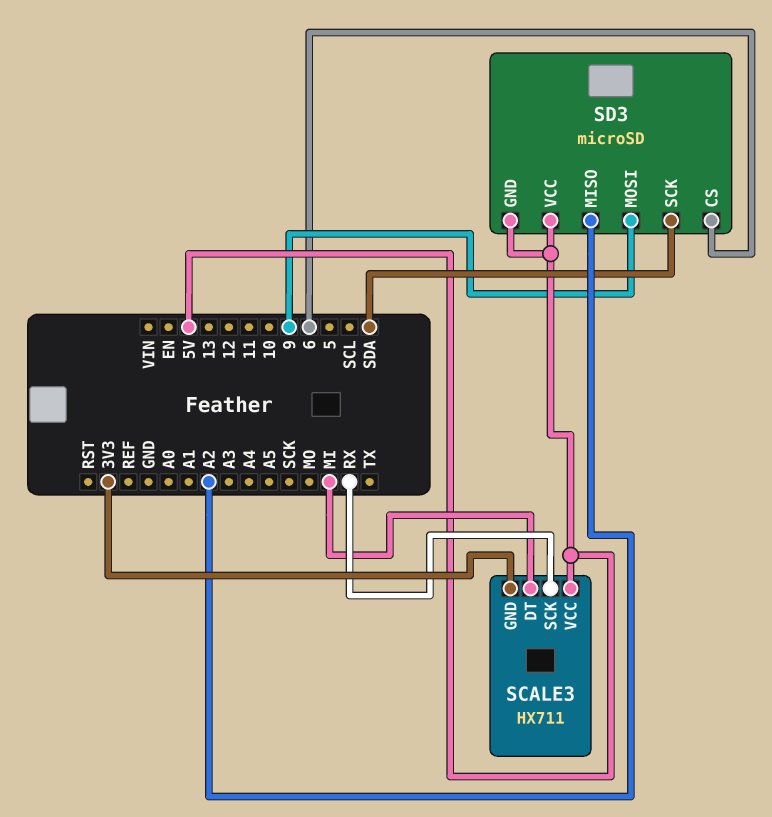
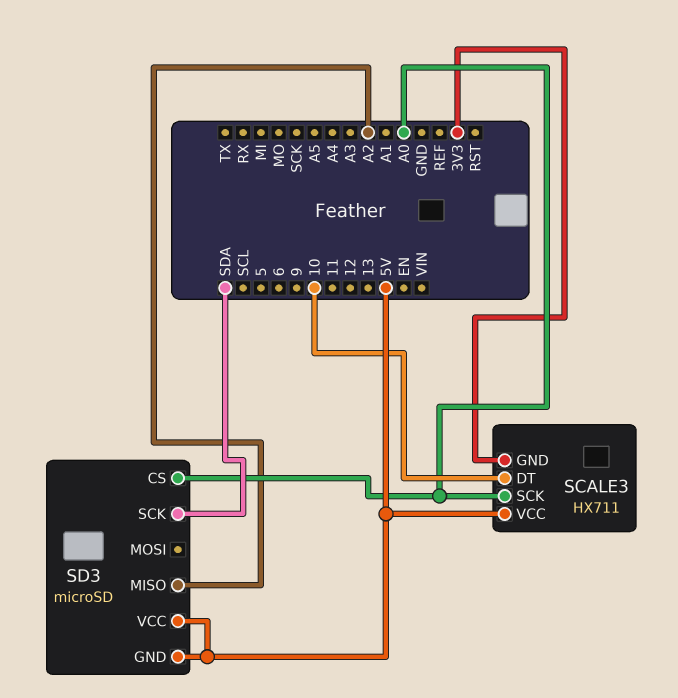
SCALE3 pin DT: MI -> 10
SCALE3 pin SCK: RX -> A0
SD3 pin CS: 6 -> A0
SD3 pin MOSI: 9 -> none

